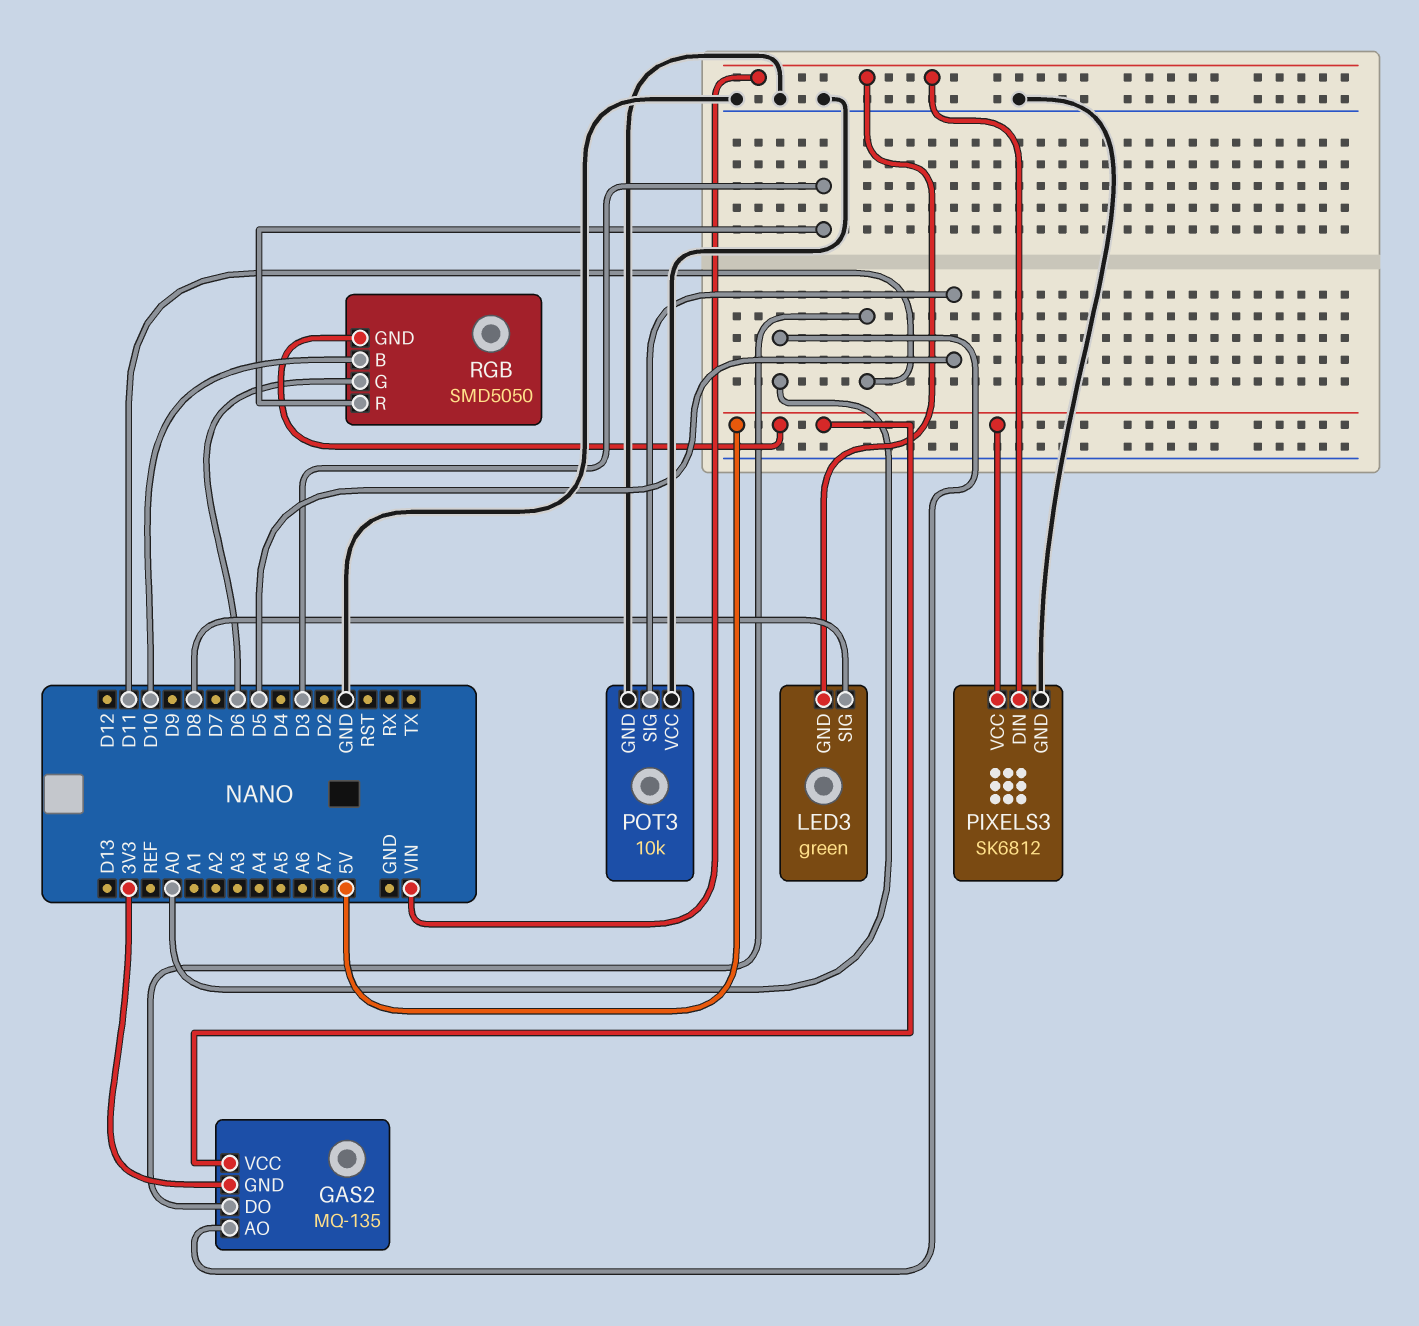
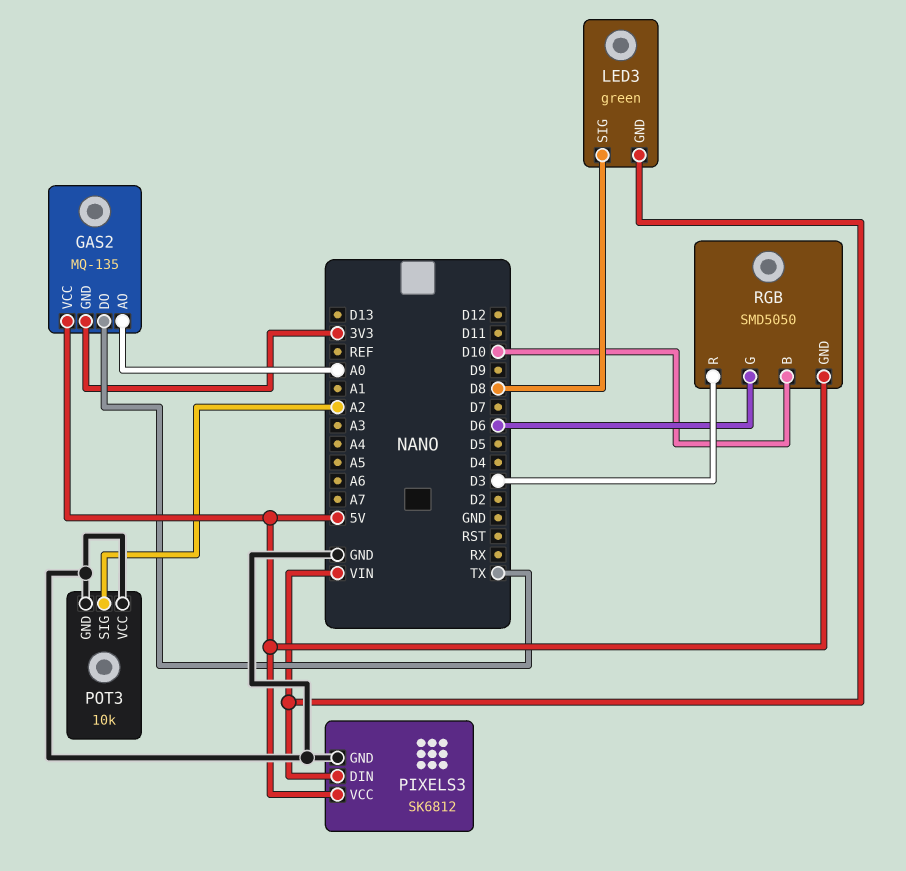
GAS2 pin DO: D11 -> TX
POT3 pin SIG: D5 -> A2

